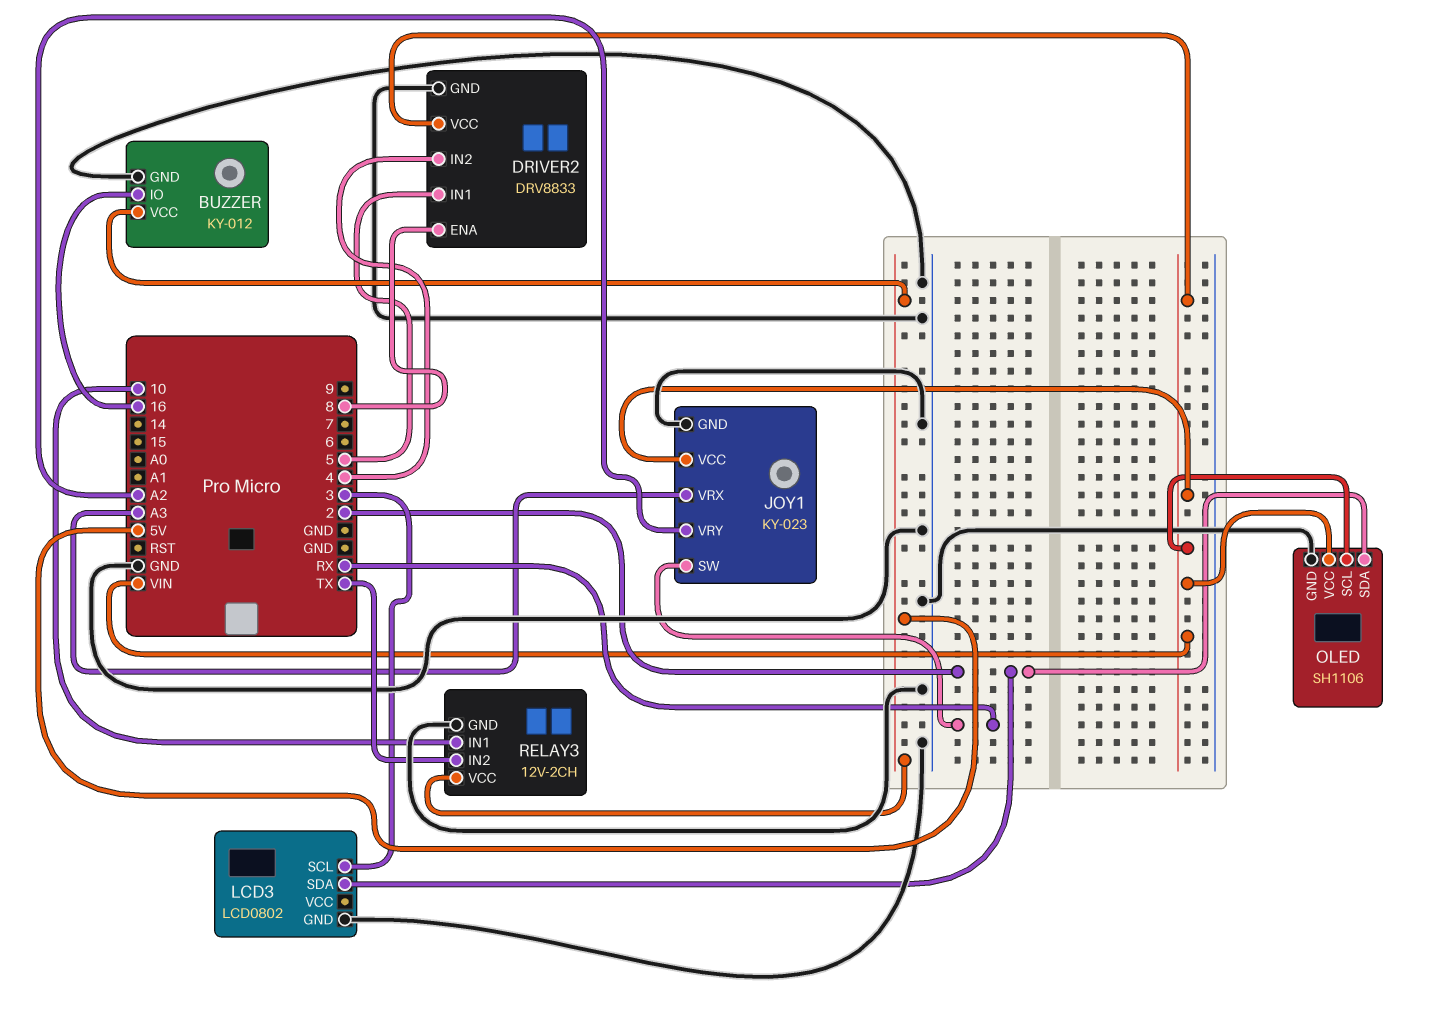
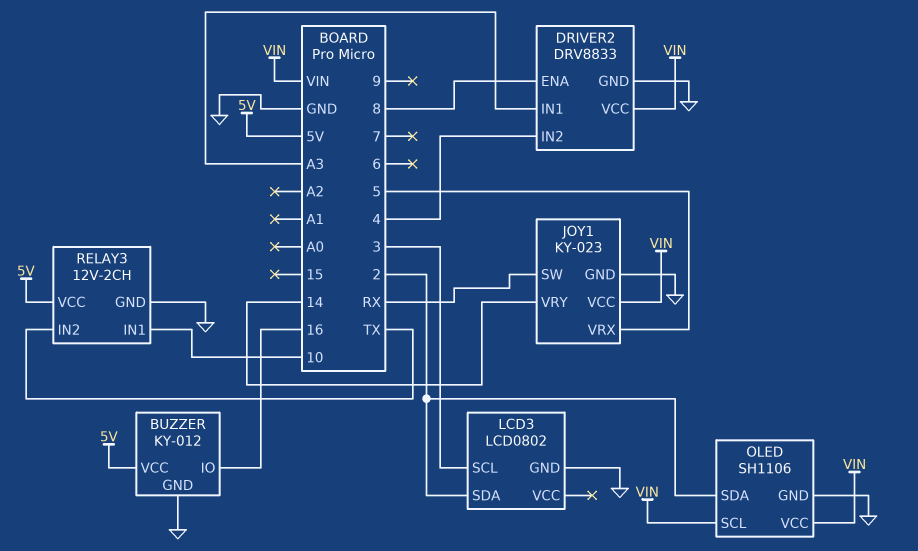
DRIVER2 pin IN1: 5 -> A3
JOY1 pin VRX: A3 -> 5
JOY1 pin VRY: A2 -> 14

